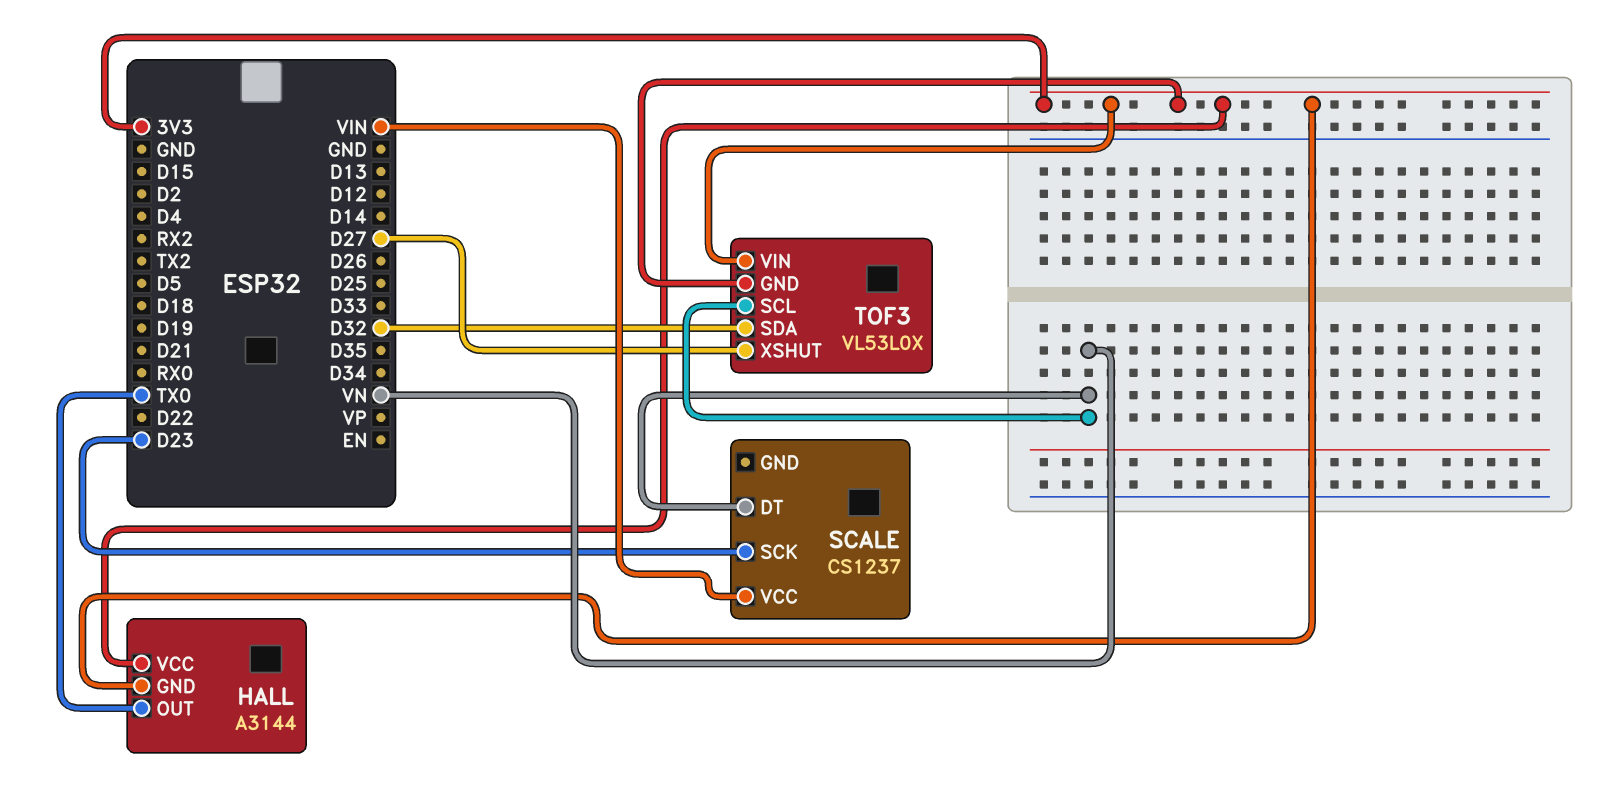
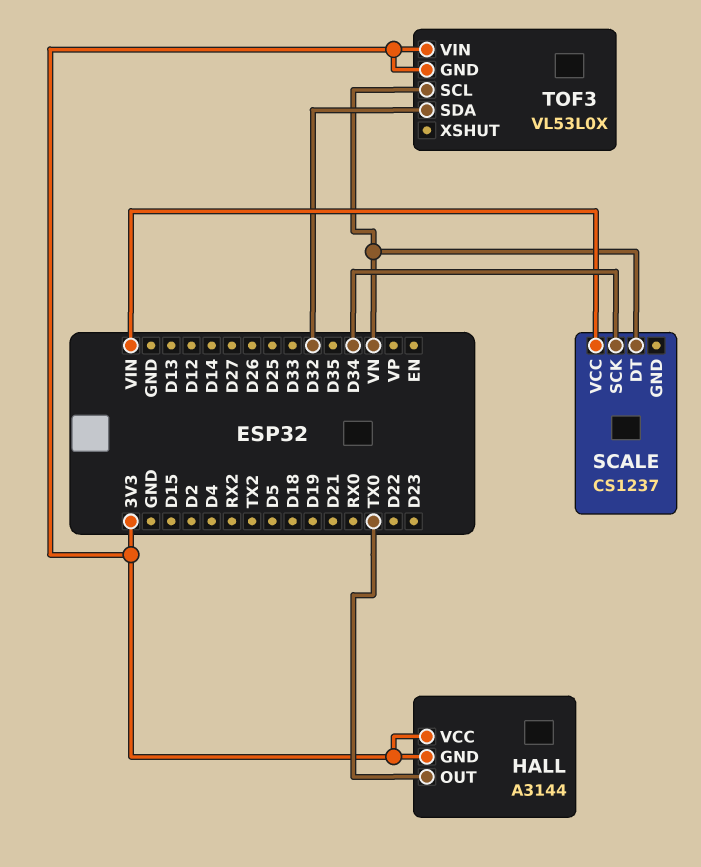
SCALE pin SCK: D23 -> D34
TOF3 pin XSHUT: D27 -> none

